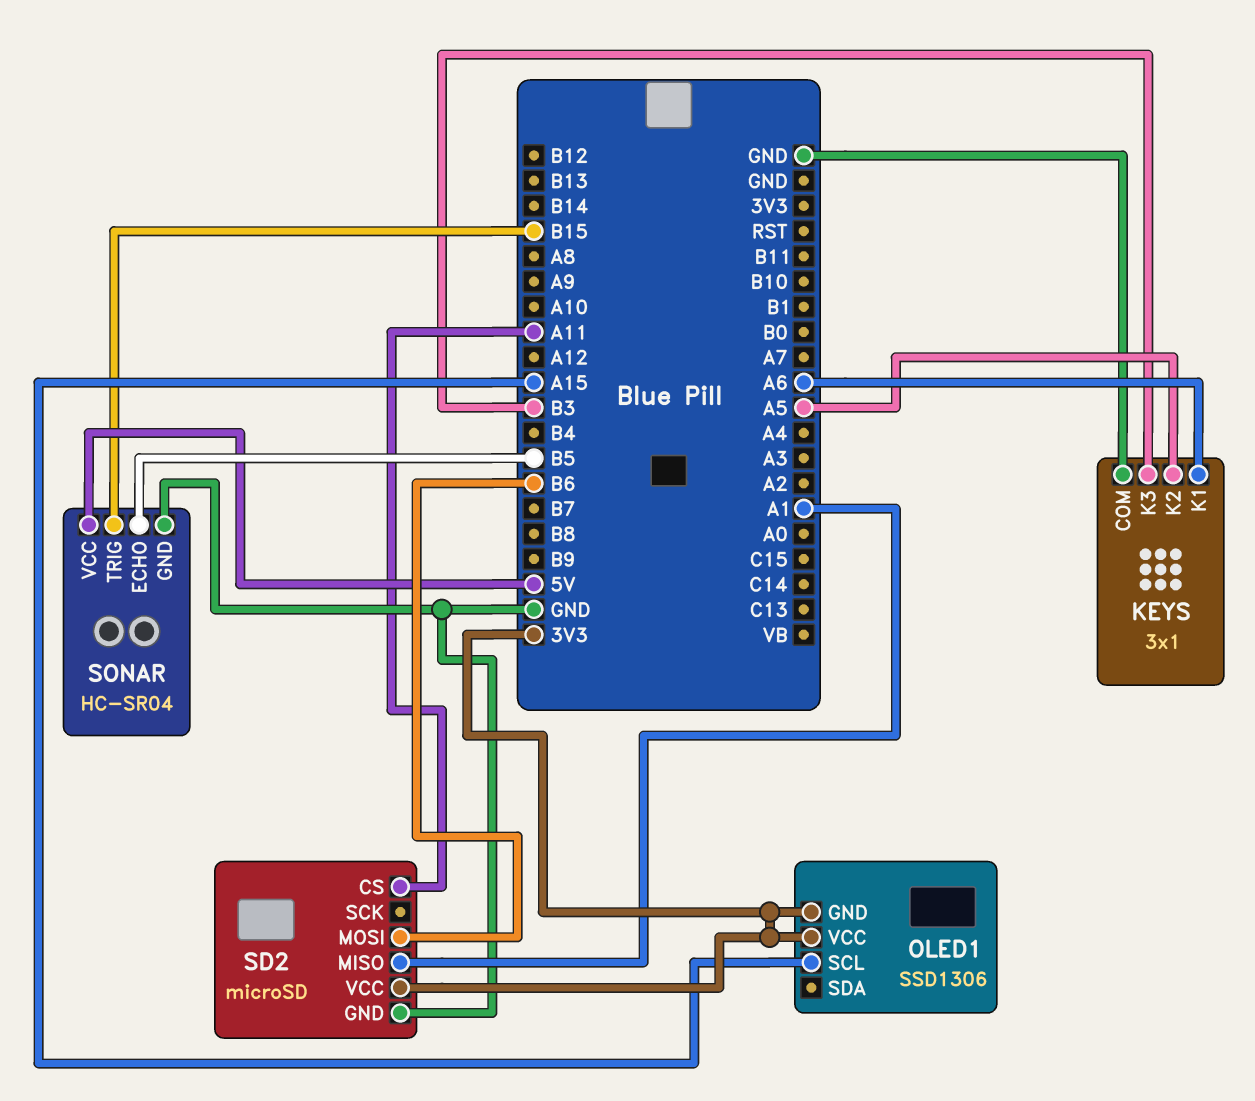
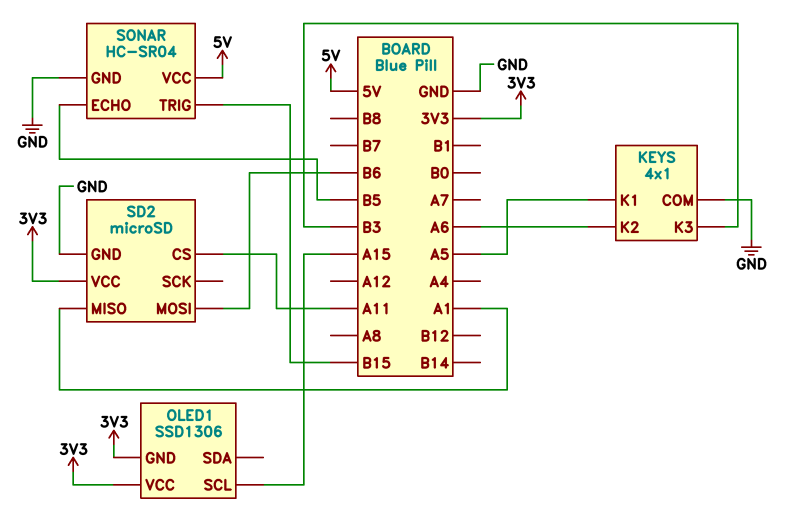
KEYS: 3x1 -> 4x1
KEYS pin K1: A6 -> A5
KEYS pin K2: A5 -> A6

